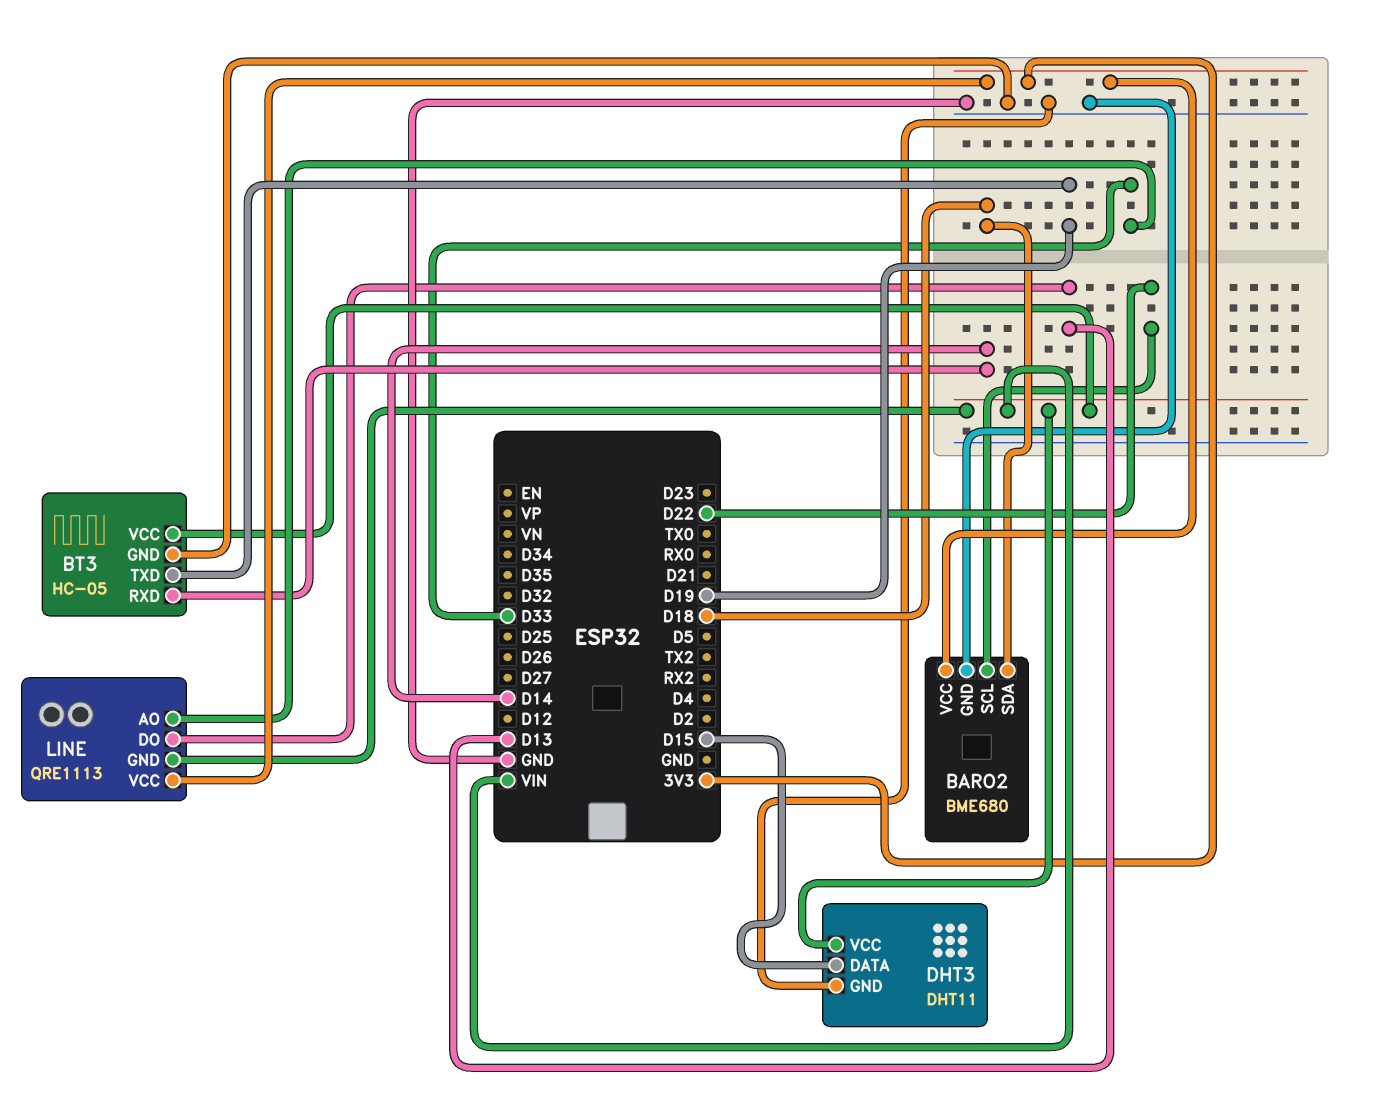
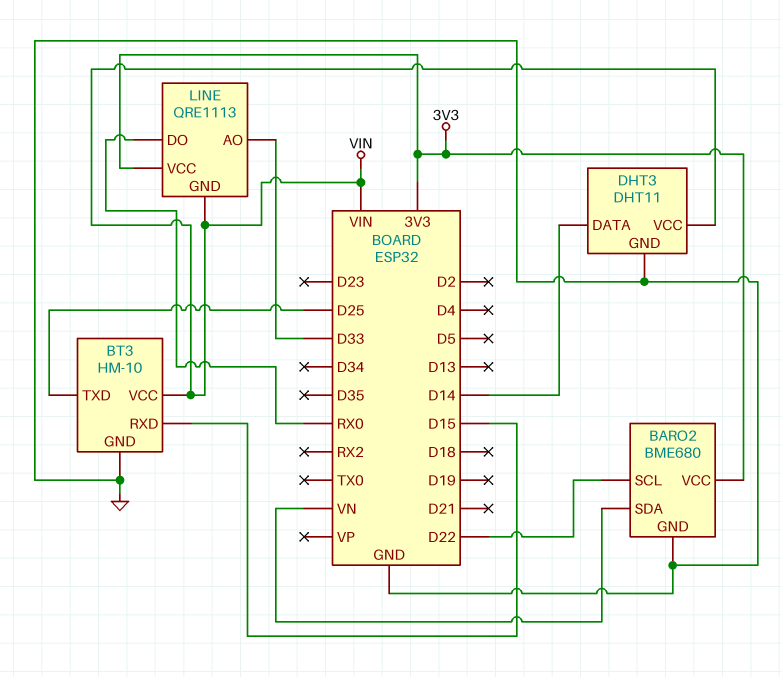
BARO2 pin SDA: D18 -> VN
BT3: HC-05 -> HM-10
BT3 pin RXD: D14 -> D15
BT3 pin TXD: D19 -> D25
DHT3 pin DATA: D15 -> D14
LINE pin DO: D13 -> RX0

